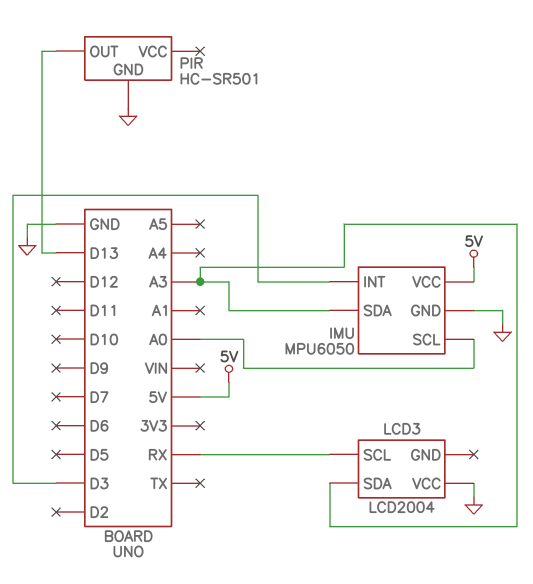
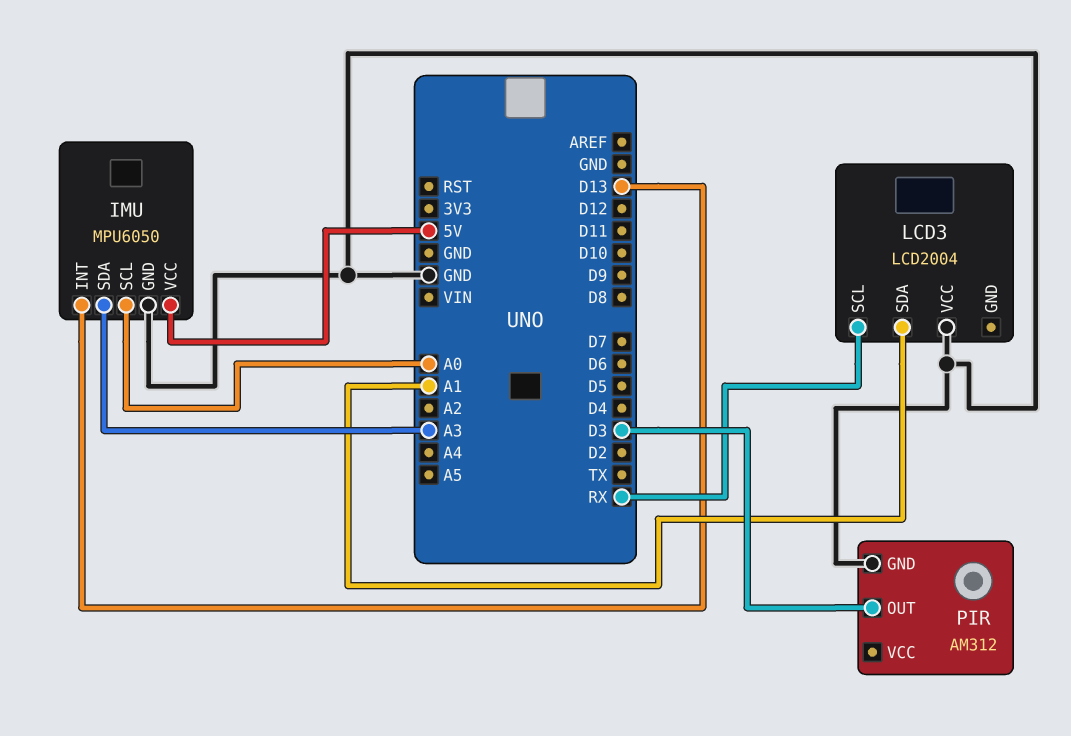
IMU pin INT: D3 -> D13
LCD3 pin SDA: A3 -> A1
PIR: HC-SR501 -> AM312
PIR pin OUT: D13 -> D3

